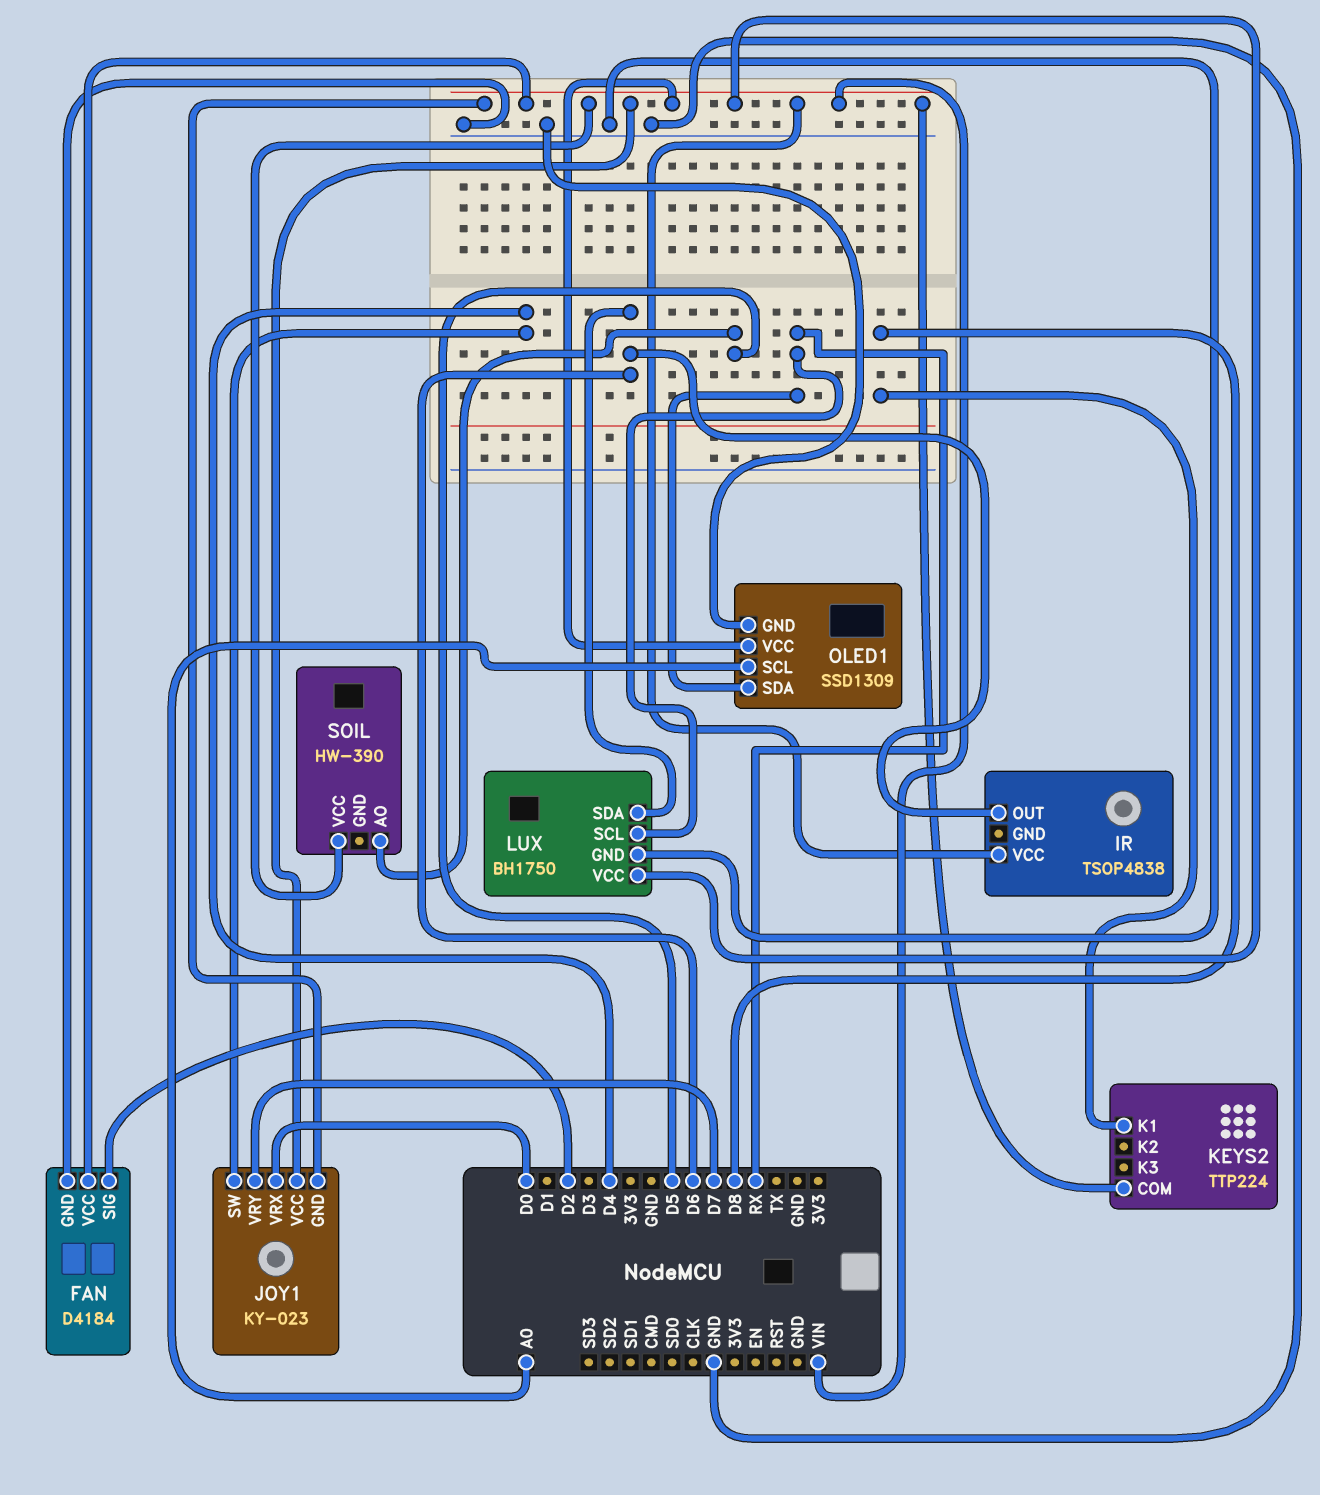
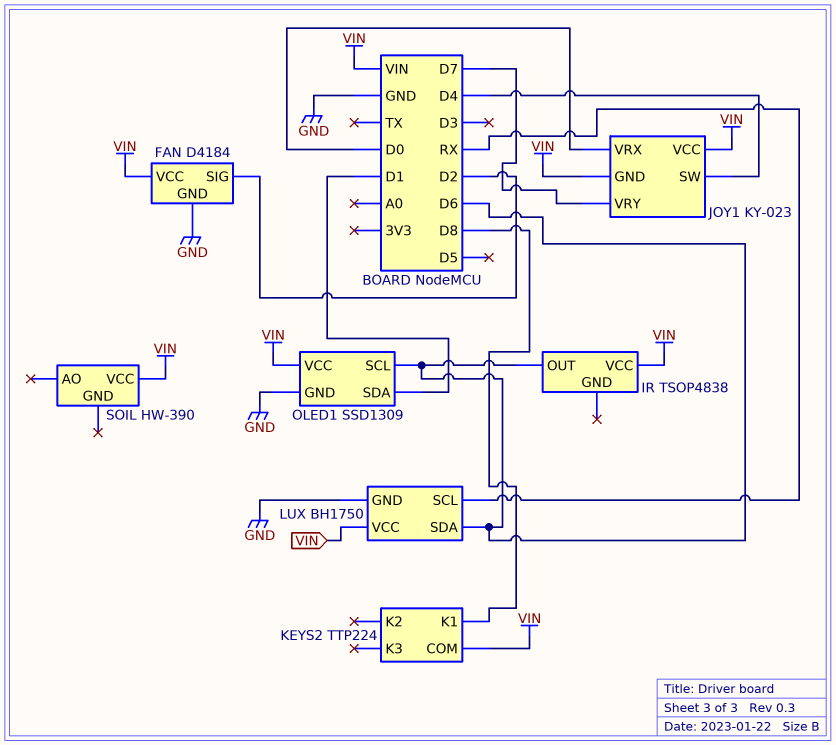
OLED1 pin SCL: A0 -> D6
OLED1 pin SDA: RX -> D1
SOIL pin AO: D5 -> none

